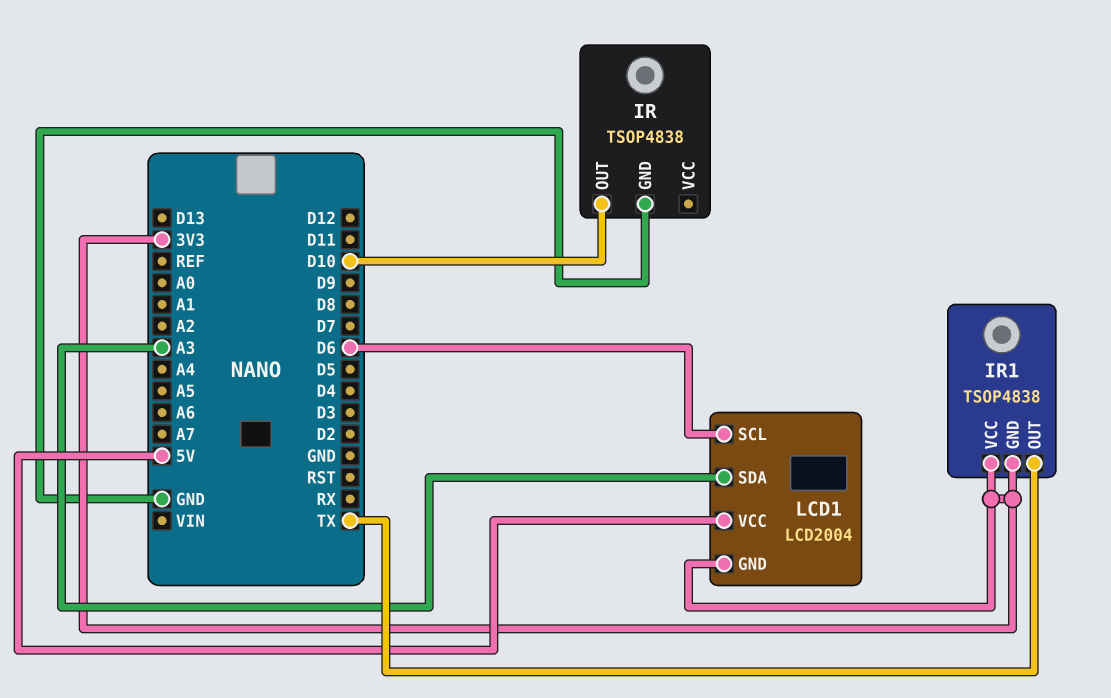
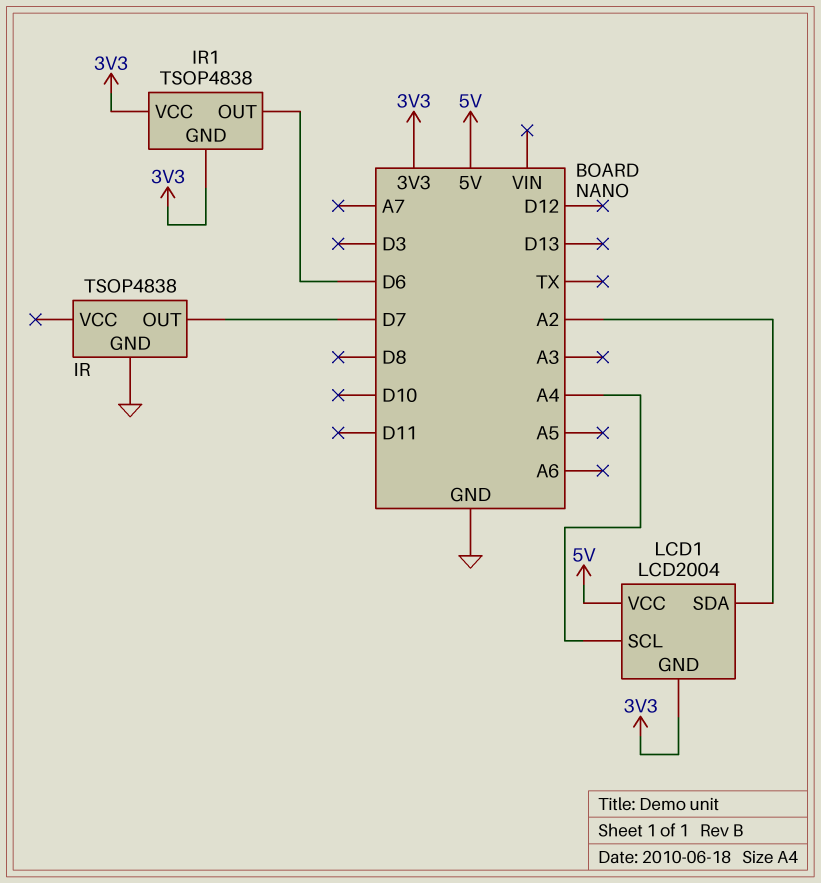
IR pin OUT: D10 -> D7
IR1 pin OUT: TX -> D6
LCD1 pin SCL: D6 -> A4
LCD1 pin SDA: A3 -> A2

